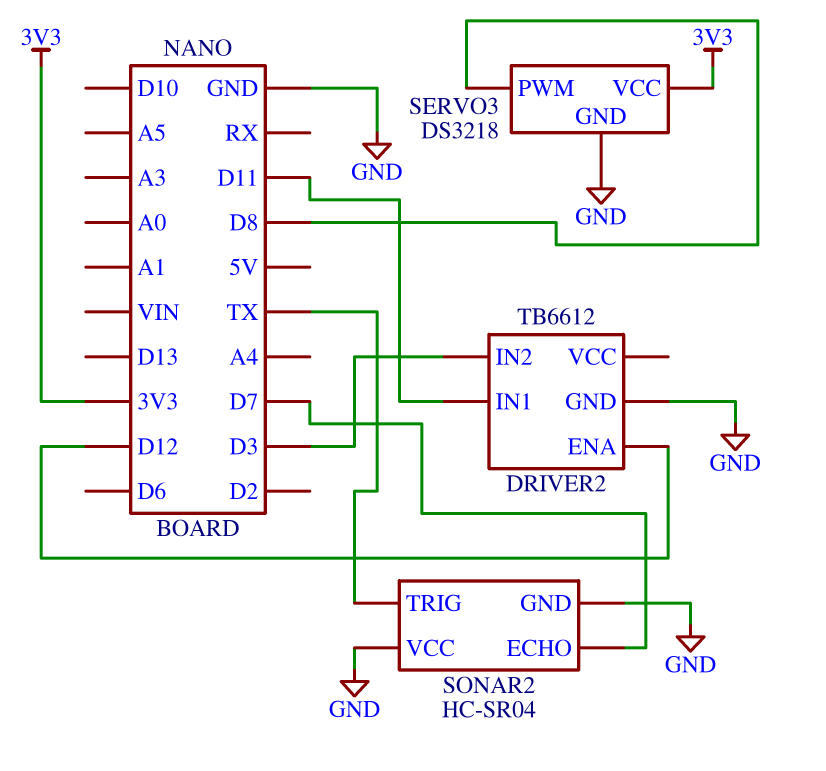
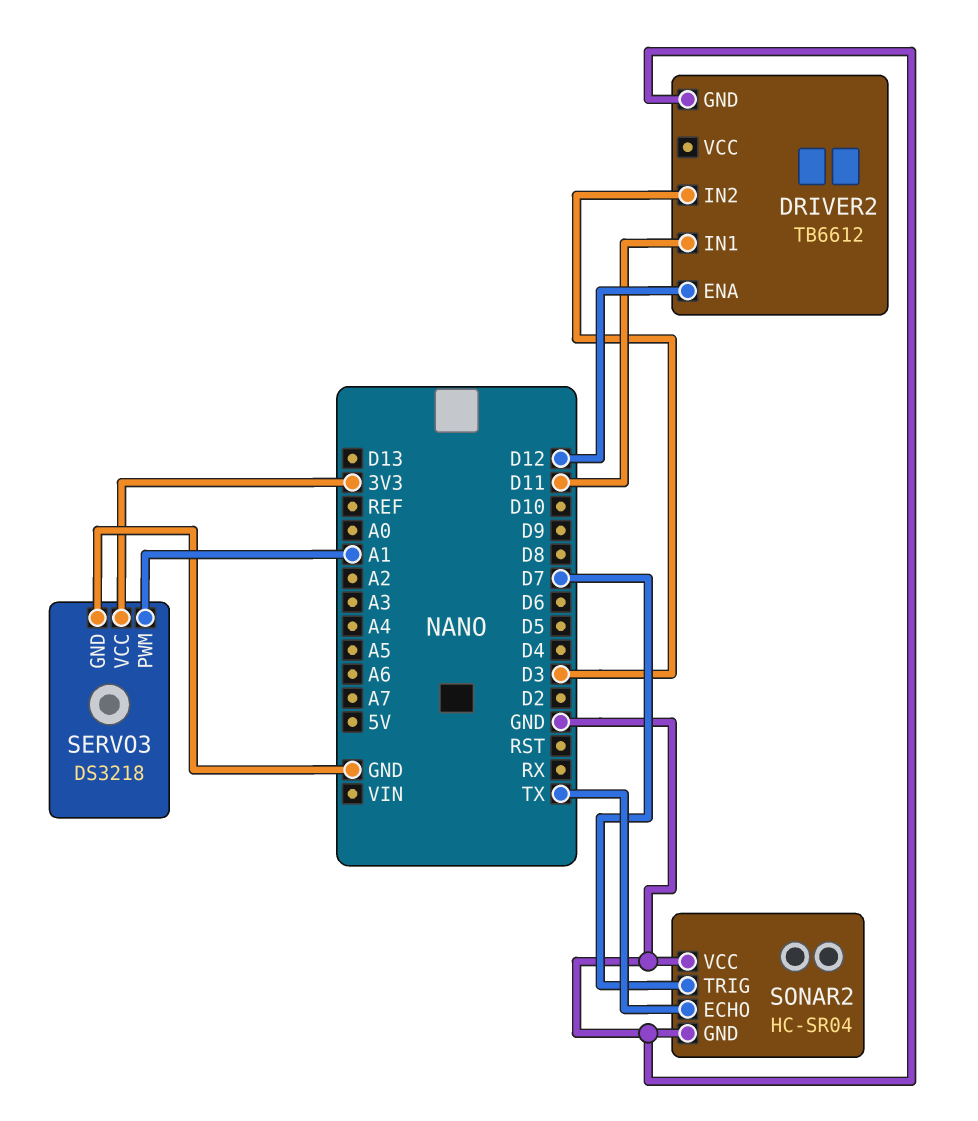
SERVO3 pin PWM: D8 -> A1
SONAR2 pin ECHO: D7 -> TX
SONAR2 pin TRIG: TX -> D7

